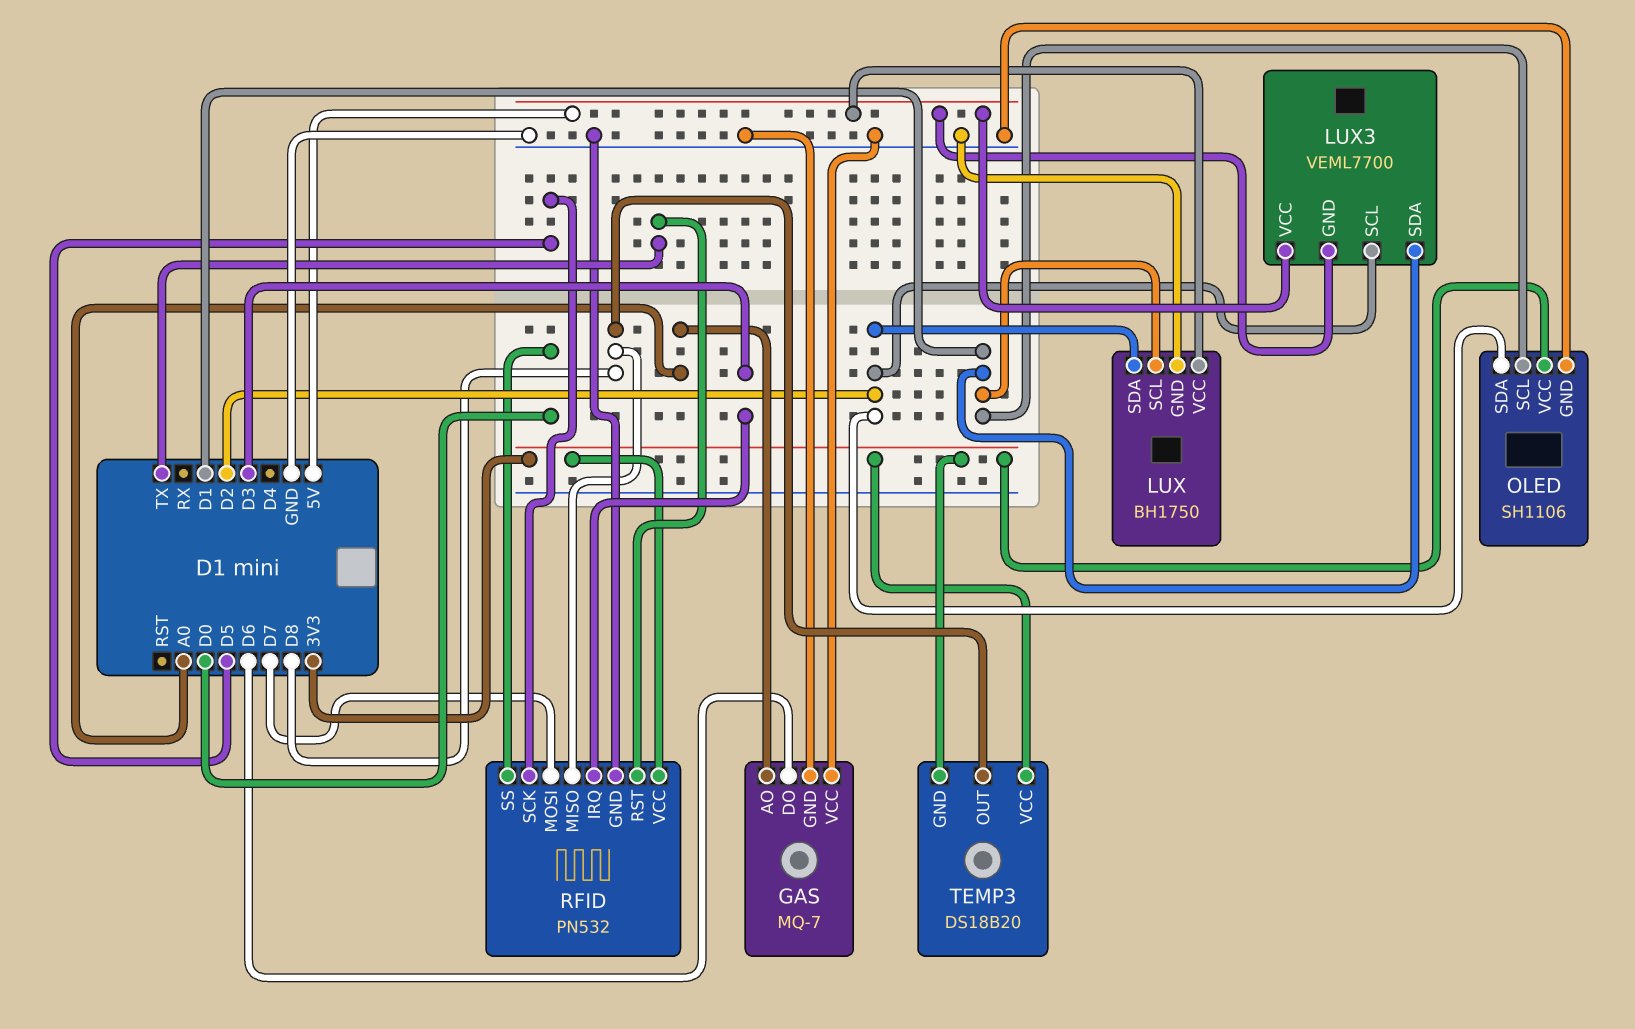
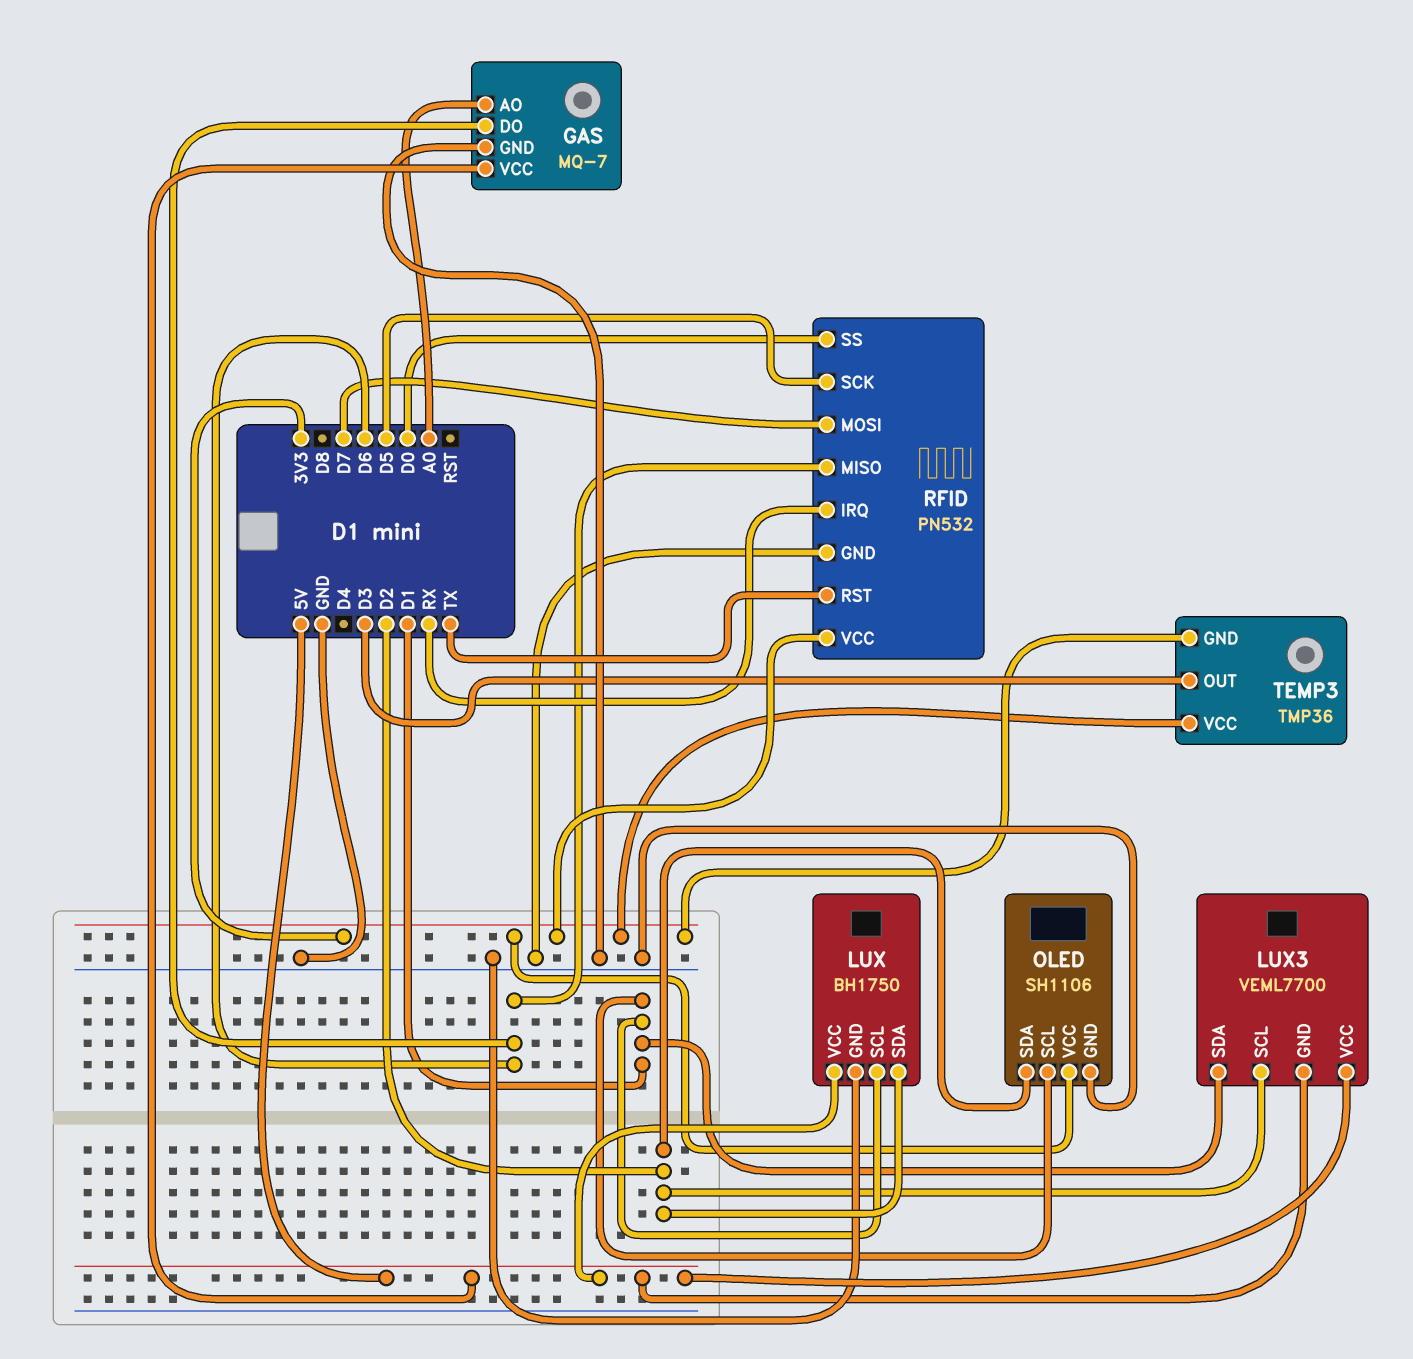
GAS pin VCC: GND -> 5V
RFID pin IRQ: D3 -> RX
RFID pin MISO: D8 -> D6
TEMP3: DS18B20 -> TMP36
TEMP3 pin OUT: D8 -> D3

